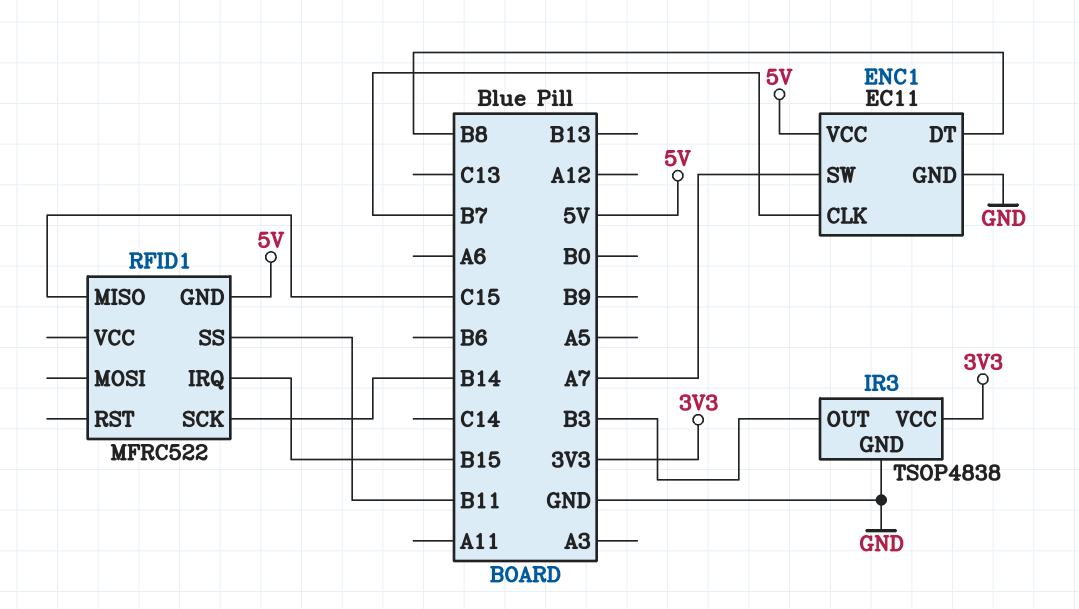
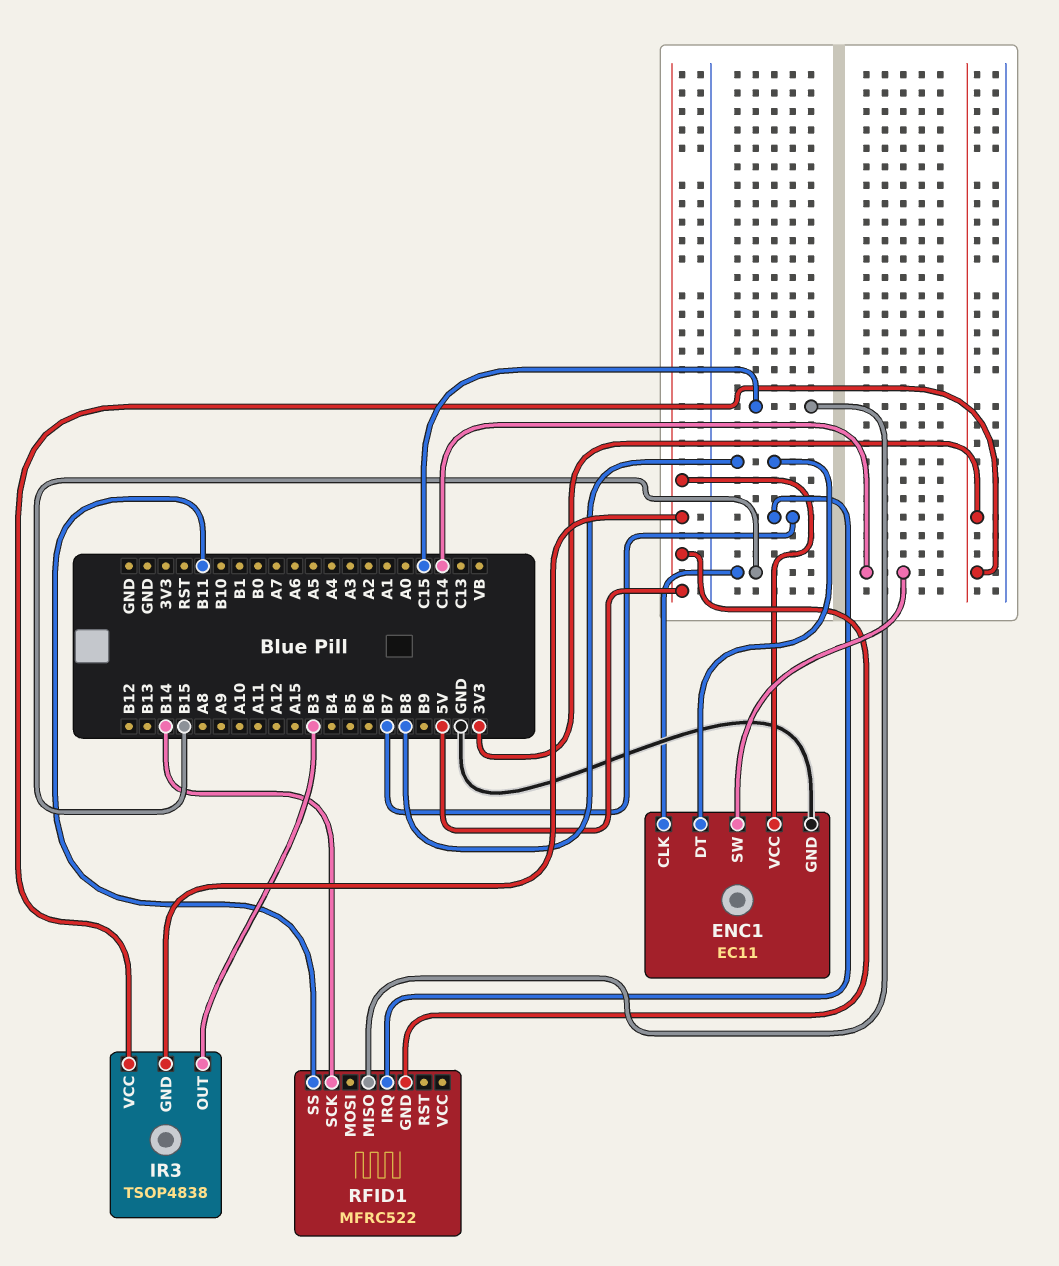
ENC1 pin CLK: B7 -> B15
ENC1 pin SW: A7 -> C14
IR3 pin GND: GND -> 5V
RFID1 pin IRQ: B15 -> B7

